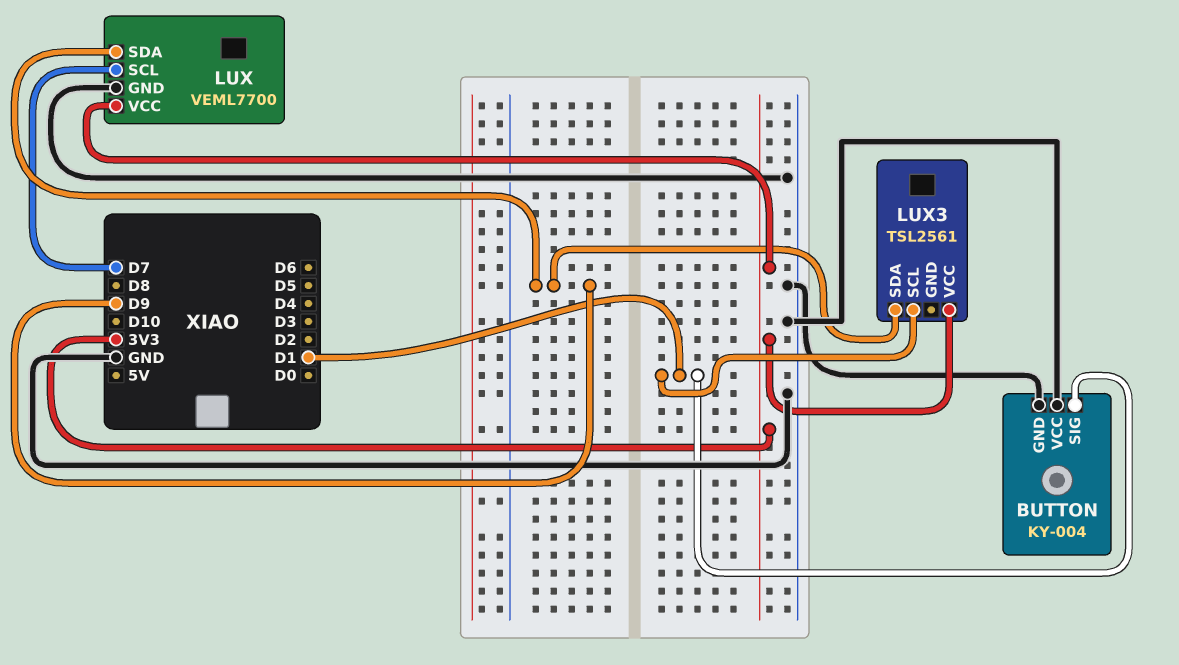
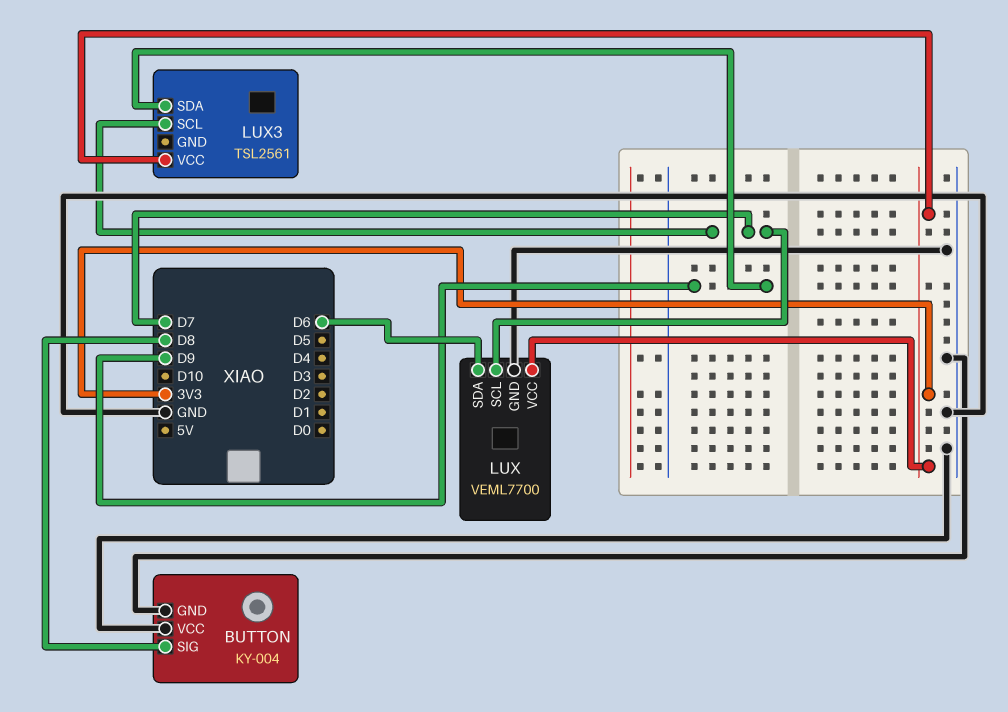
BUTTON pin SIG: D1 -> D8
LUX pin SDA: D9 -> D6
LUX3 pin SCL: D1 -> D7

